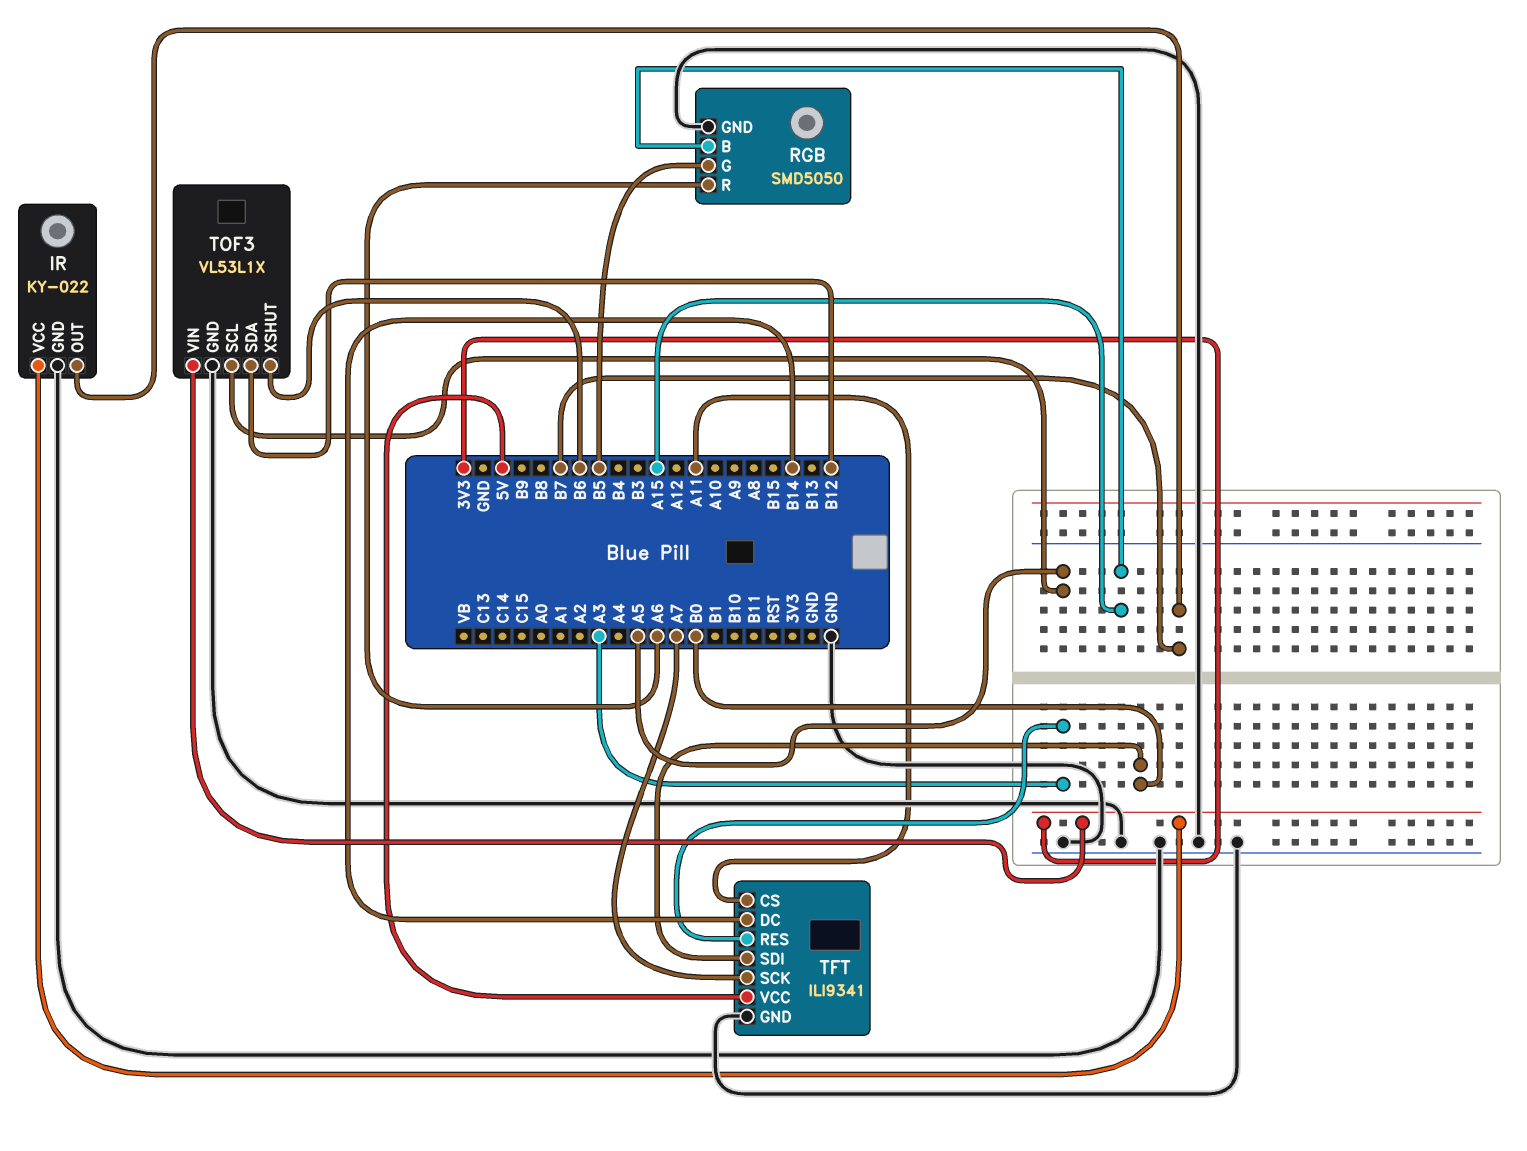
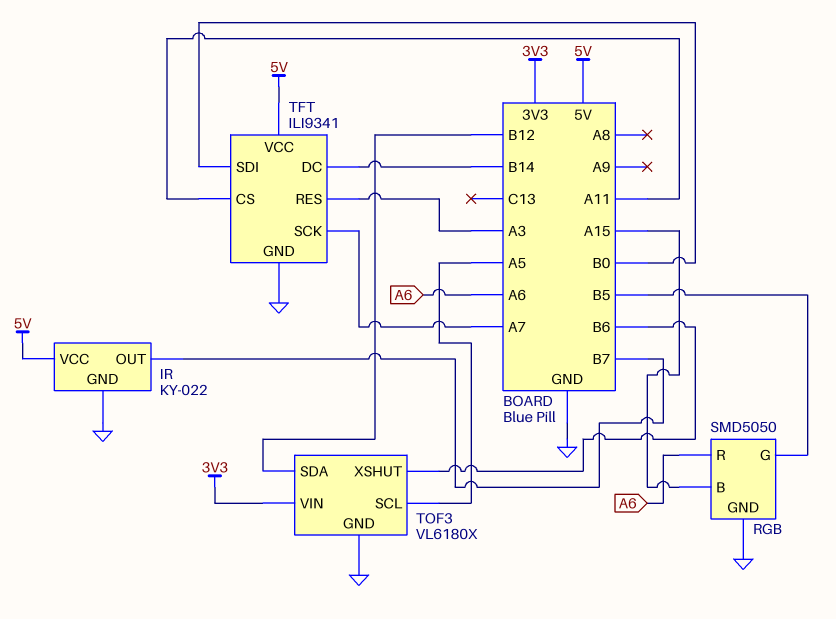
IR pin VCC: 3V3 -> 5V
TOF3: VL53L1X -> VL6180X

